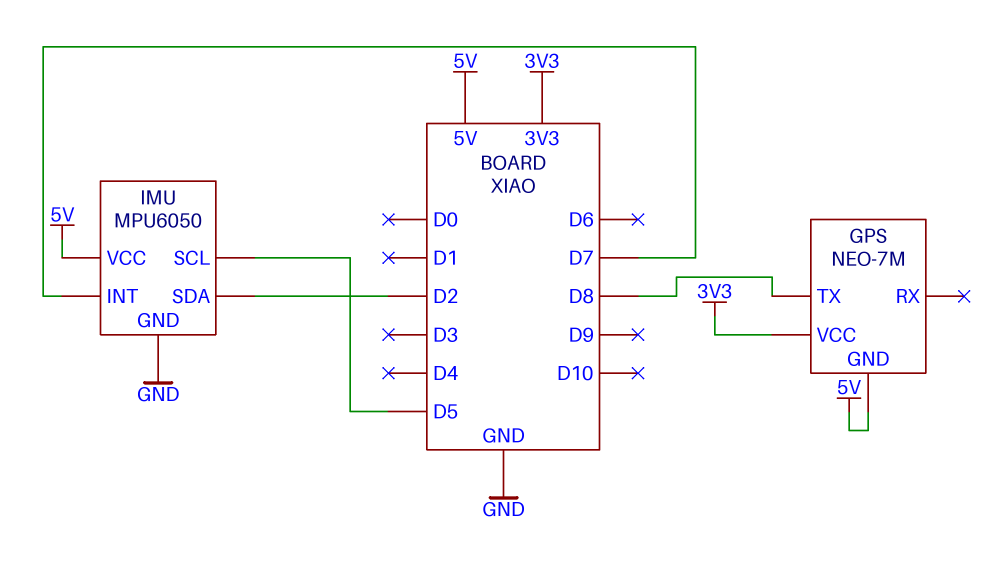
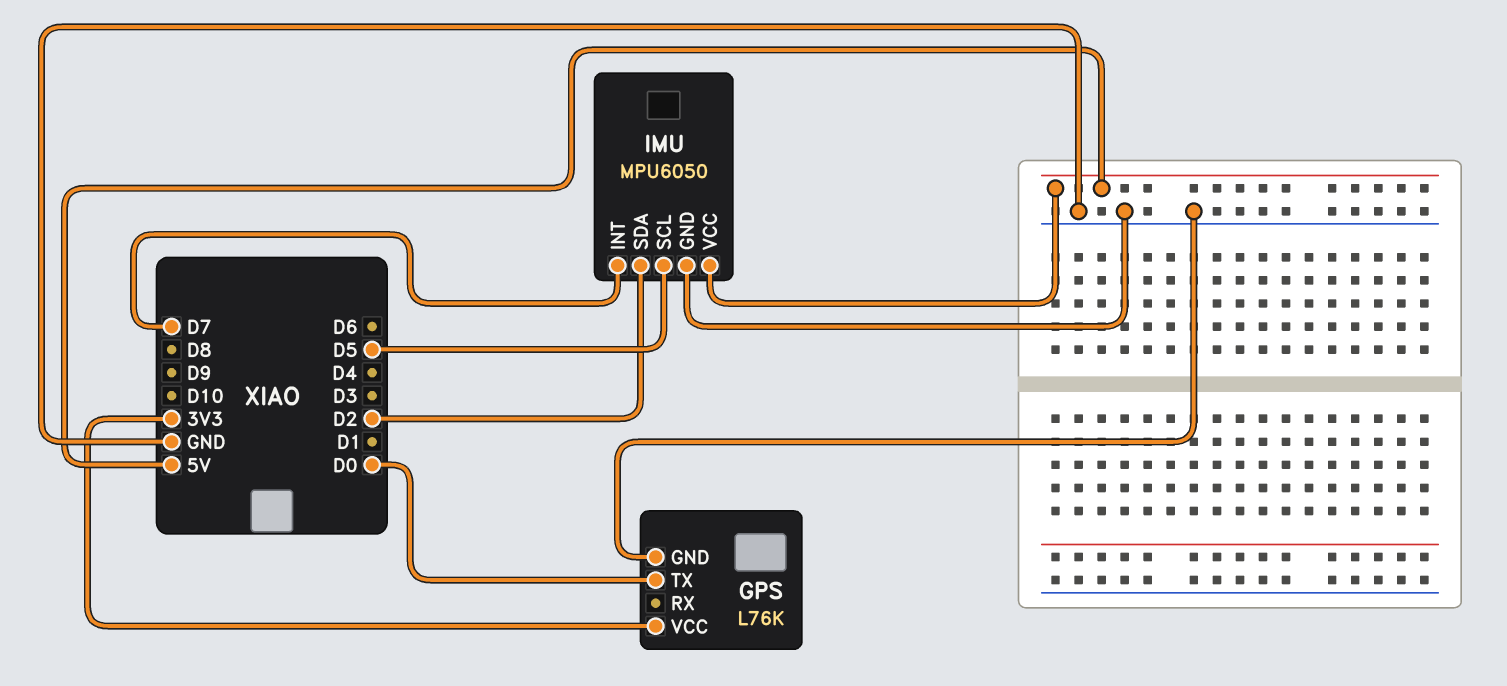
GPS: NEO-7M -> L76K
GPS pin GND: 5V -> GND
GPS pin TX: D8 -> D0

